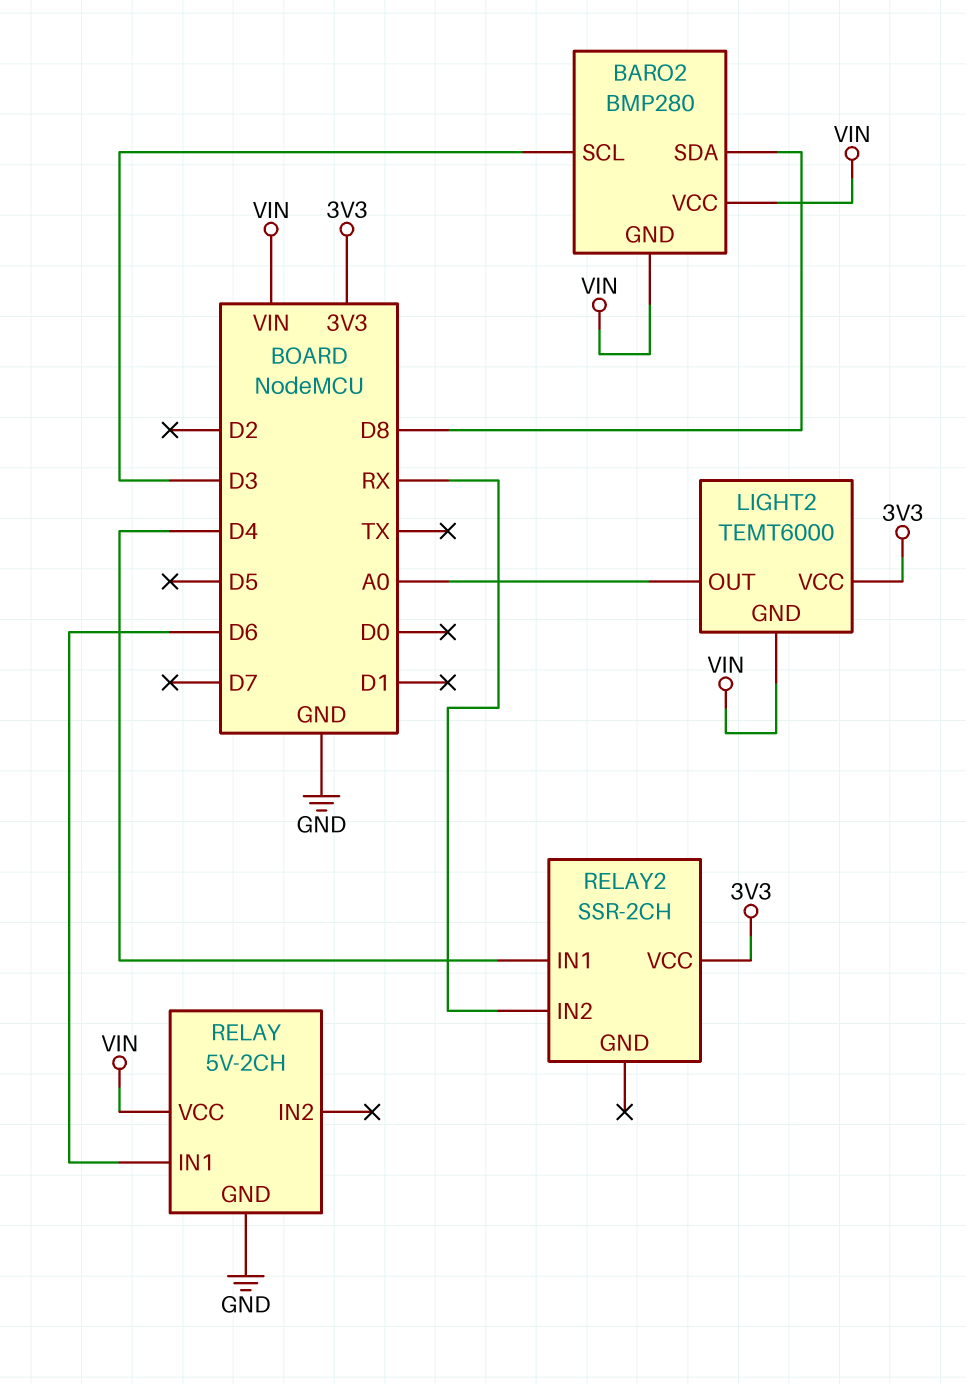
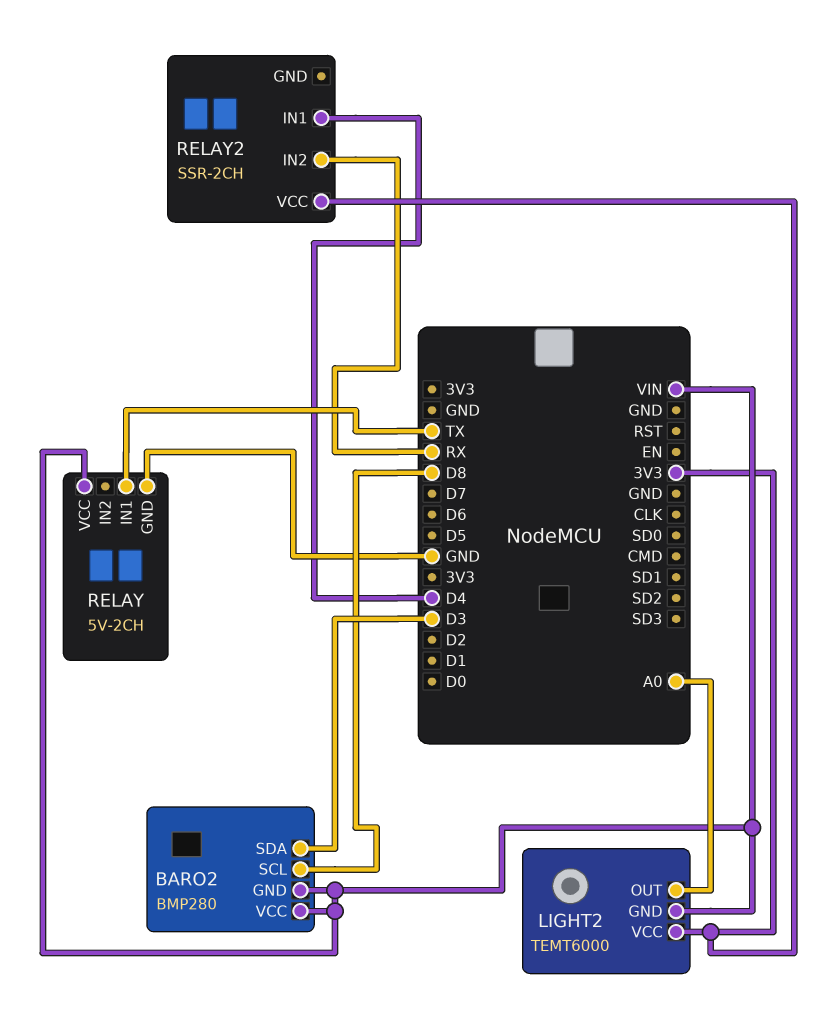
BARO2 pin SCL: D3 -> D8
BARO2 pin SDA: D8 -> D3
RELAY pin IN1: D6 -> TX

